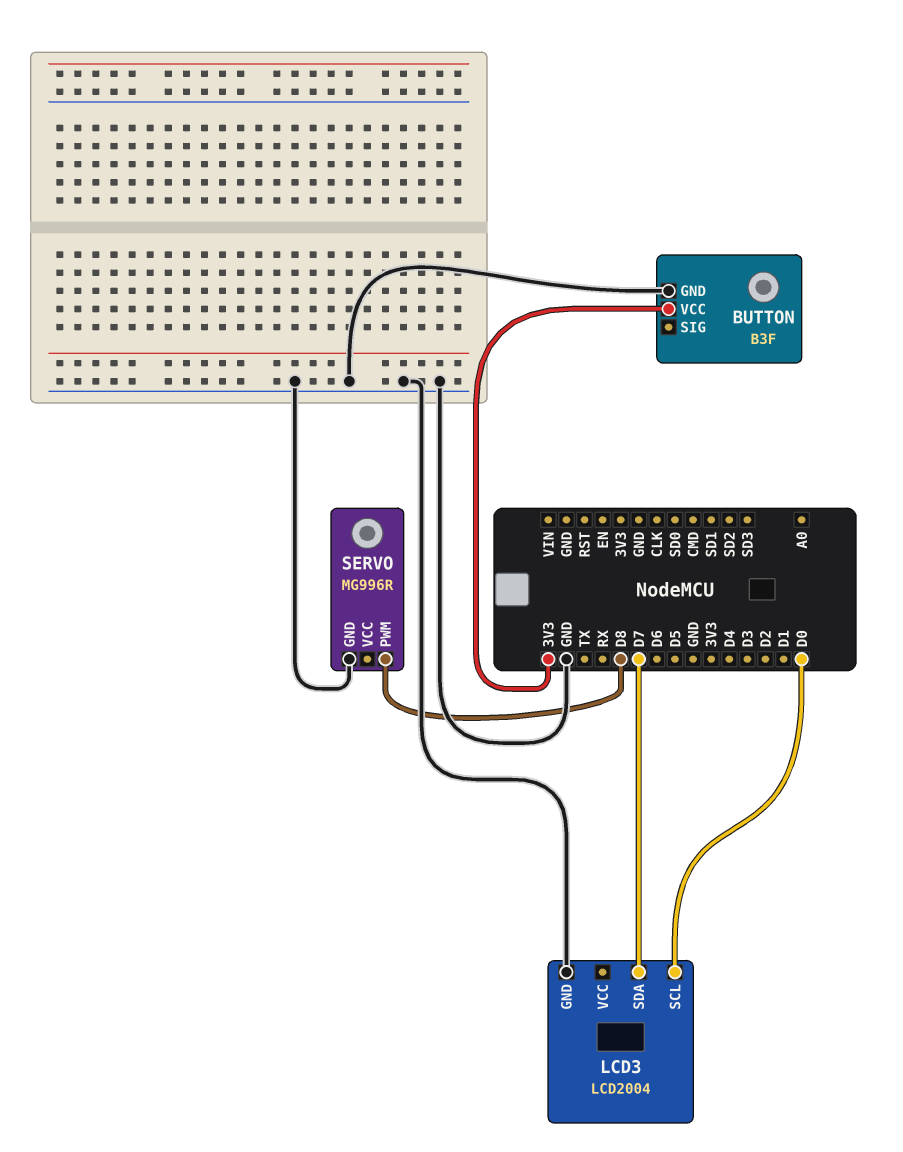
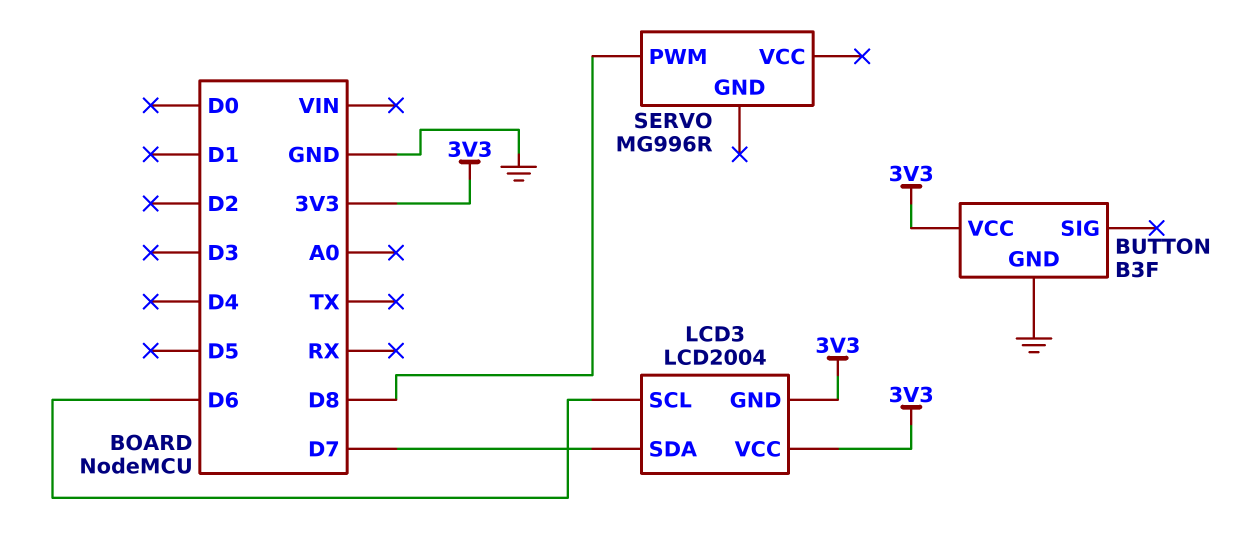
LCD3 pin GND: GND -> 3V3
LCD3 pin SCL: D0 -> D6
LCD3 pin VCC: none -> 3V3
SERVO pin GND: GND -> none

